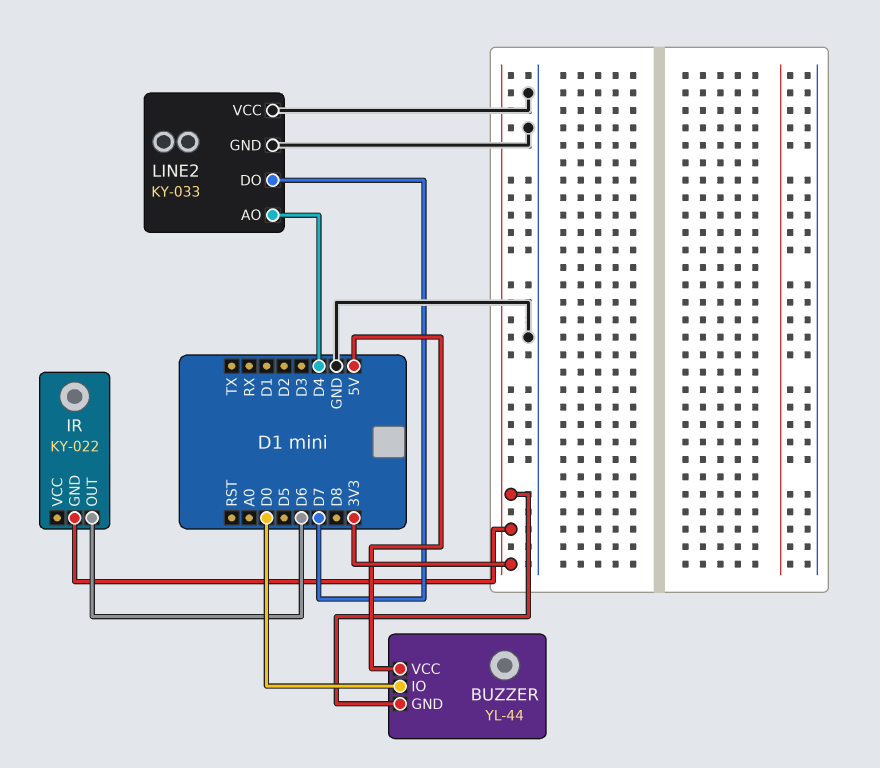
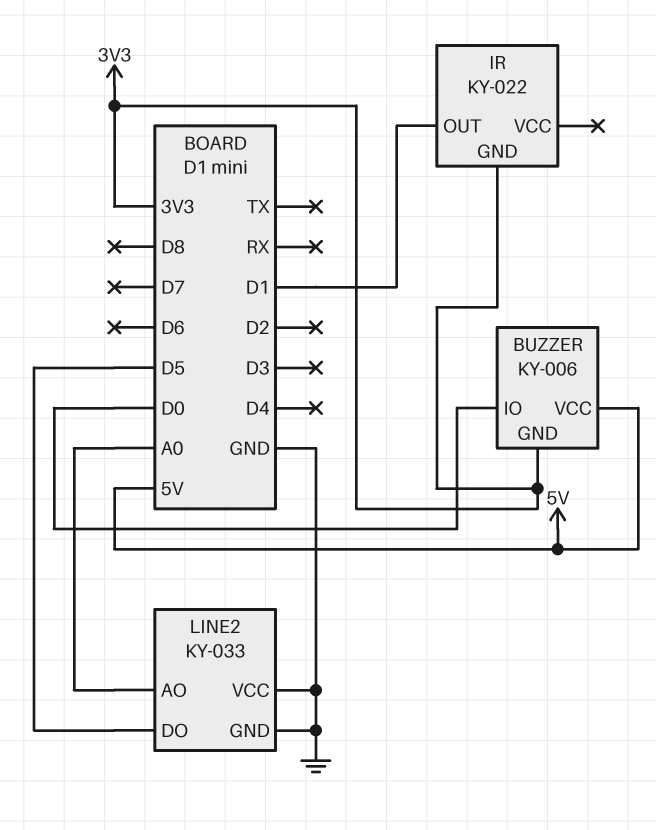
BUZZER: YL-44 -> KY-006
IR pin OUT: D6 -> D1
LINE2 pin AO: D4 -> A0
LINE2 pin DO: D7 -> D5

